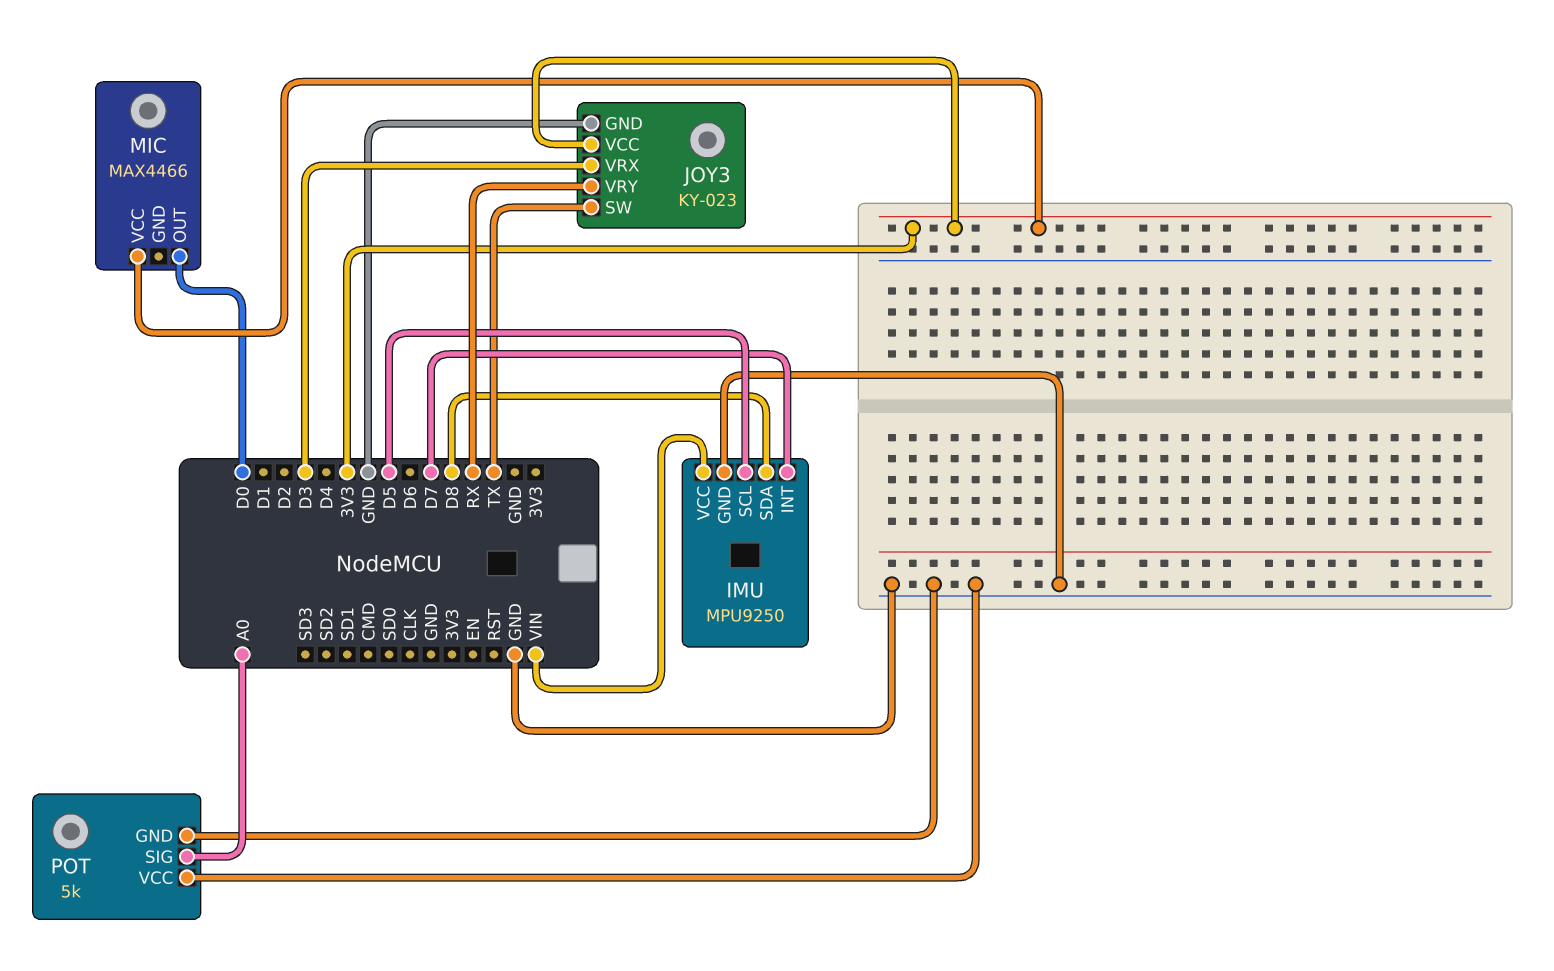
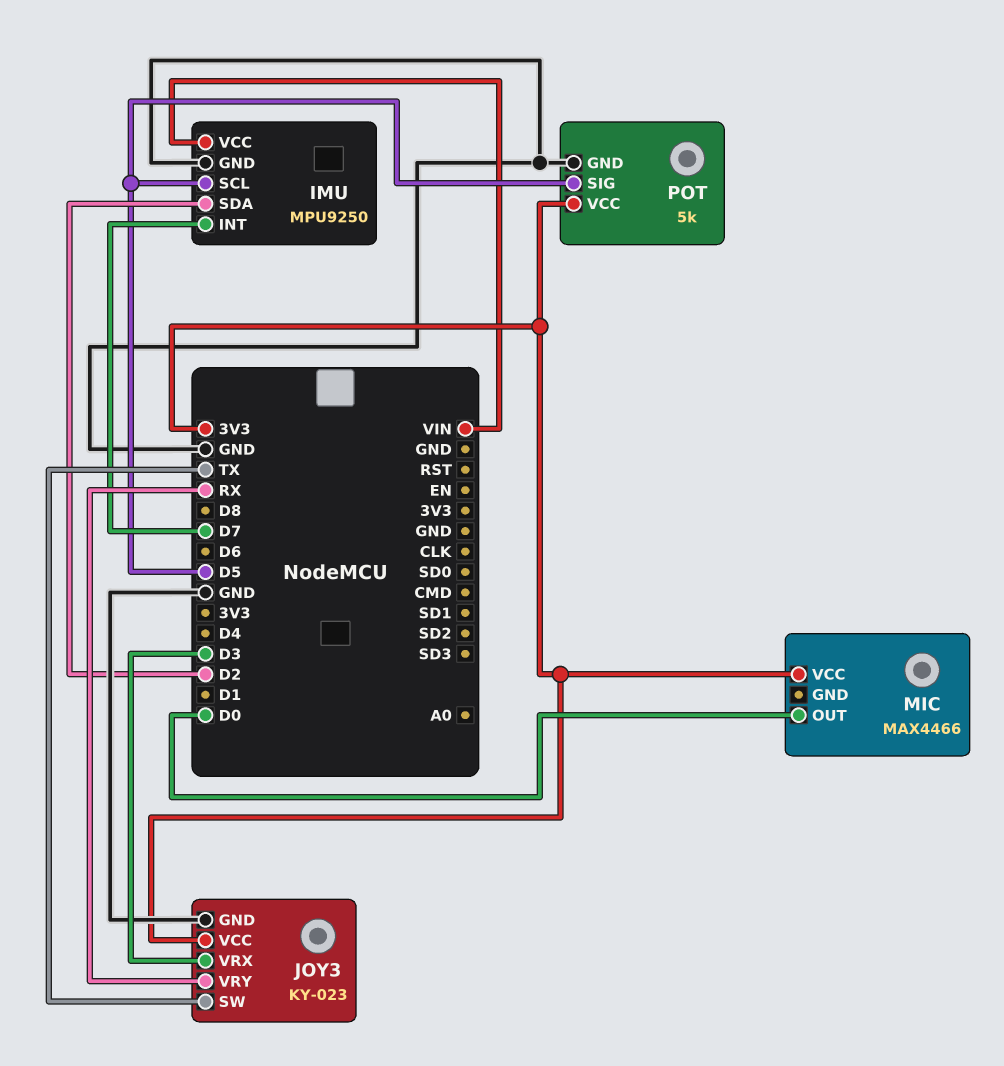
IMU pin SDA: D8 -> D2
POT pin SIG: A0 -> D5
POT pin VCC: GND -> 3V3

